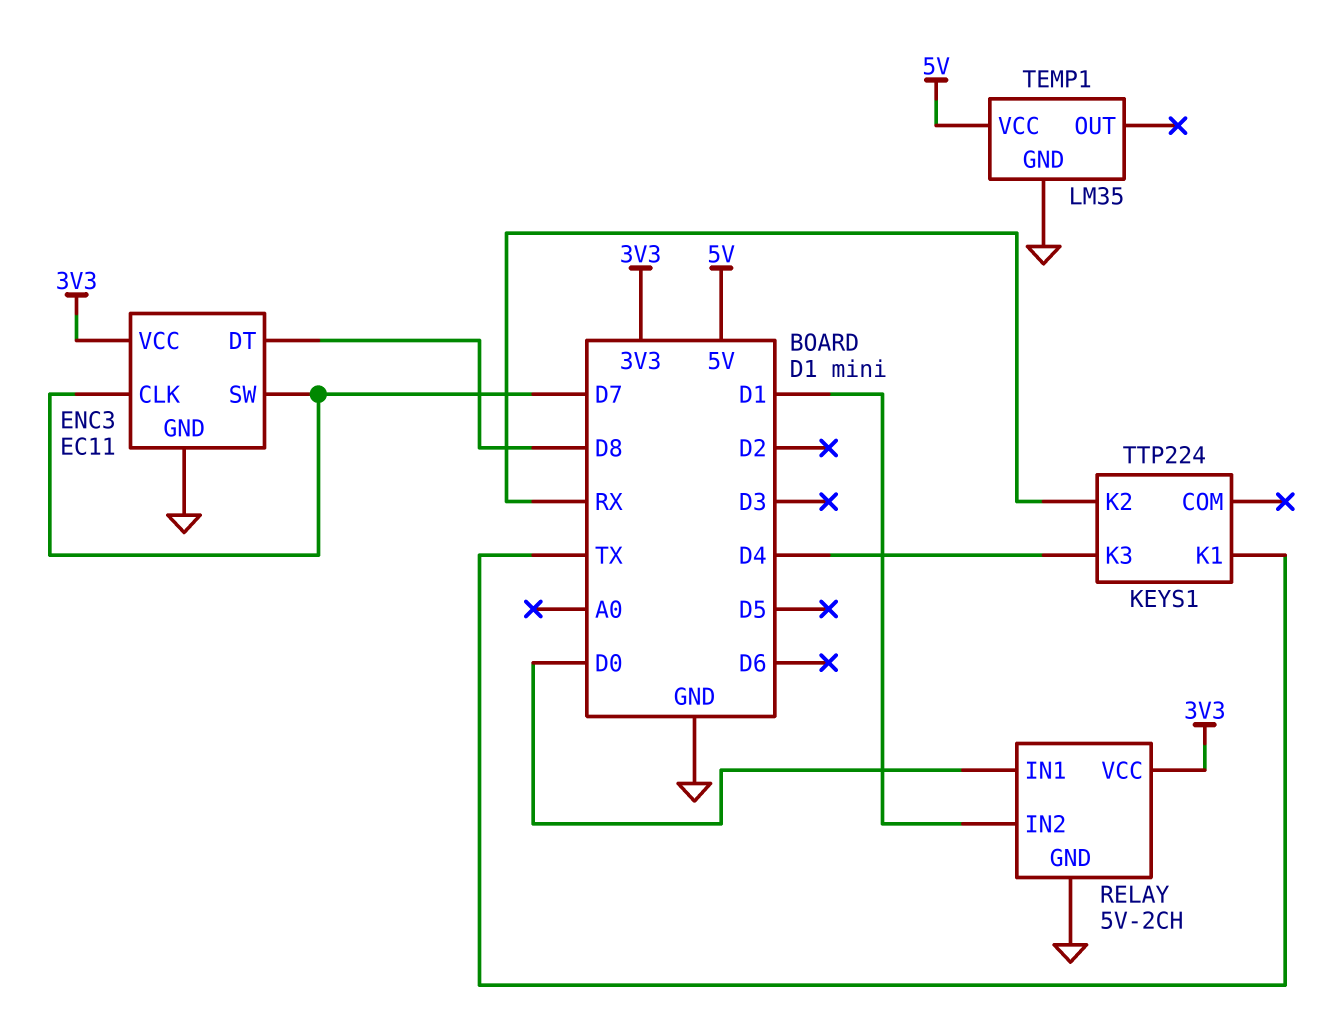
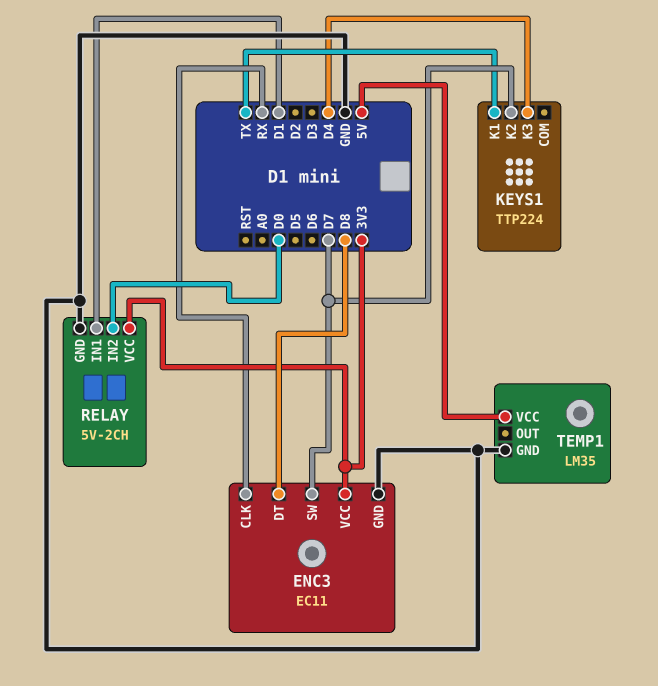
ENC3 pin CLK: D7 -> RX
KEYS1 pin K2: RX -> D7
RELAY pin IN1: D0 -> D1
RELAY pin IN2: D1 -> D0

